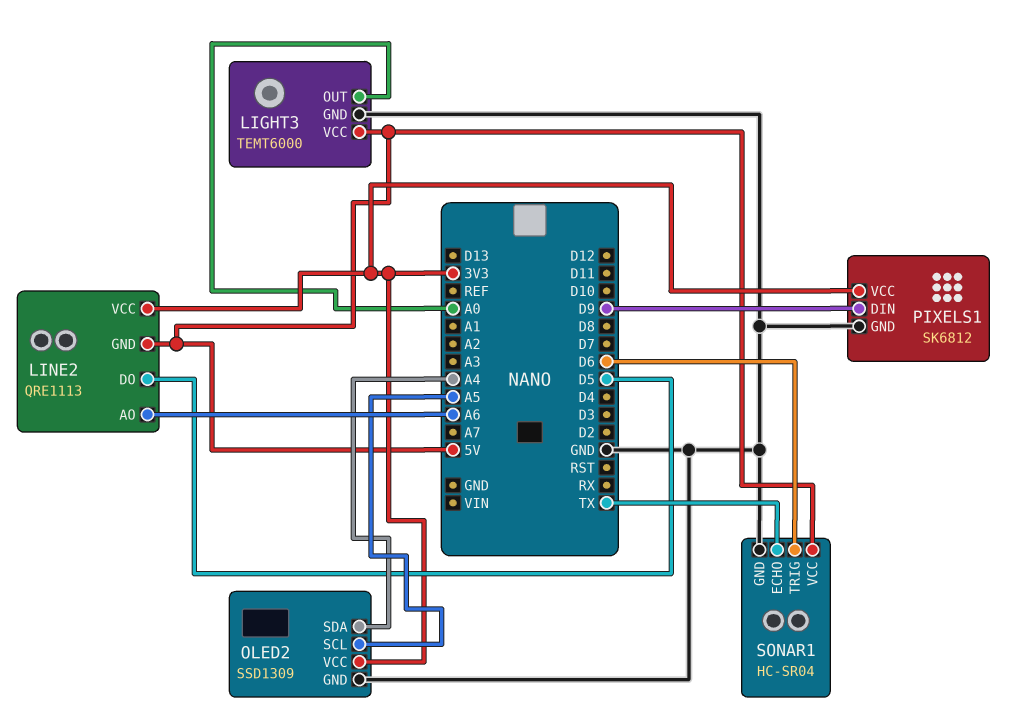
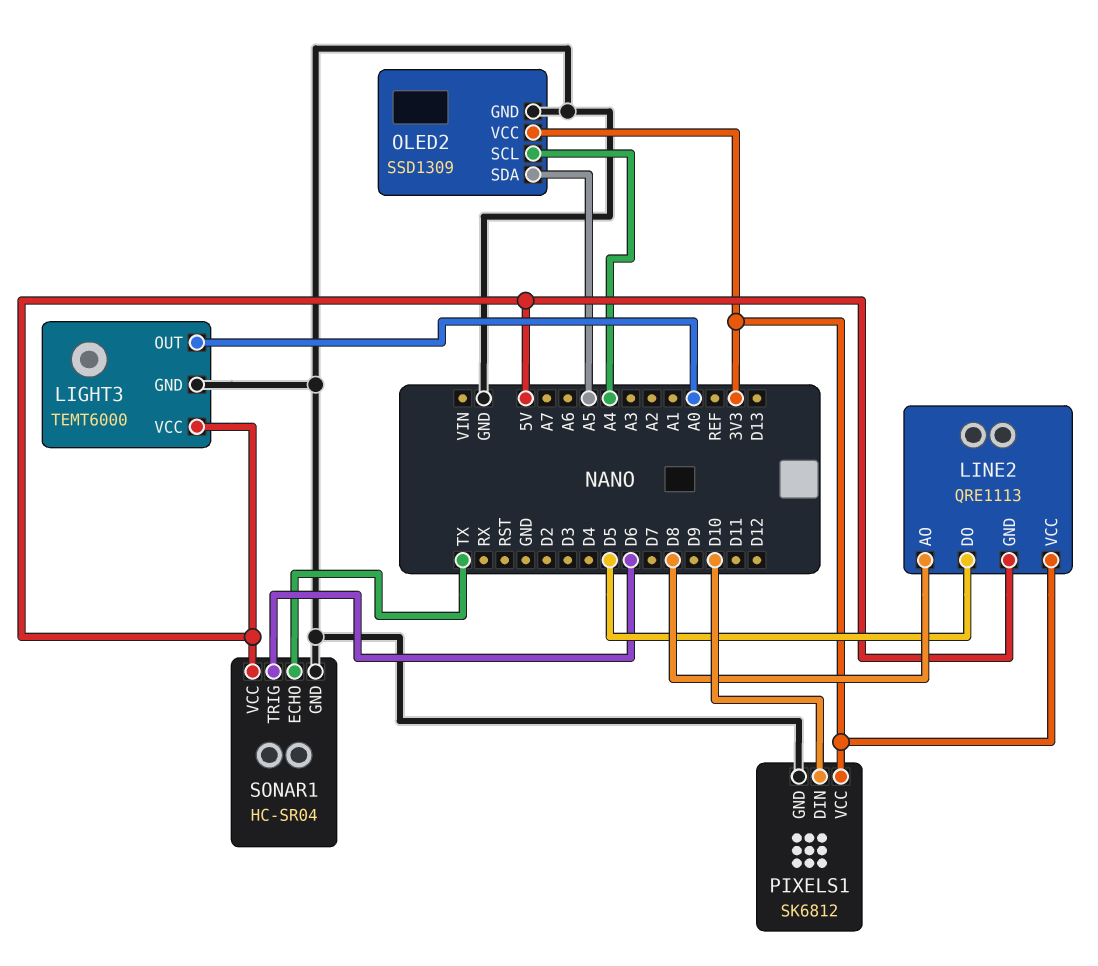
LINE2 pin AO: A6 -> D8
OLED2 pin SCL: A5 -> A4
OLED2 pin SDA: A4 -> A5
PIXELS1 pin DIN: D9 -> D10

